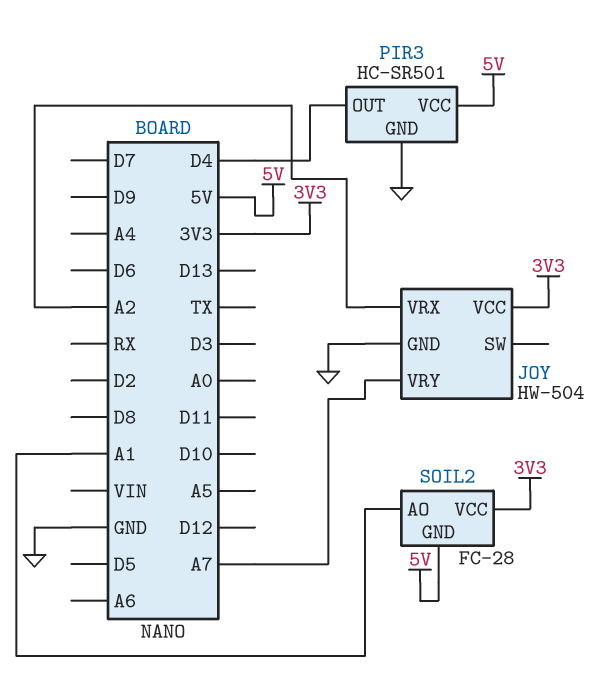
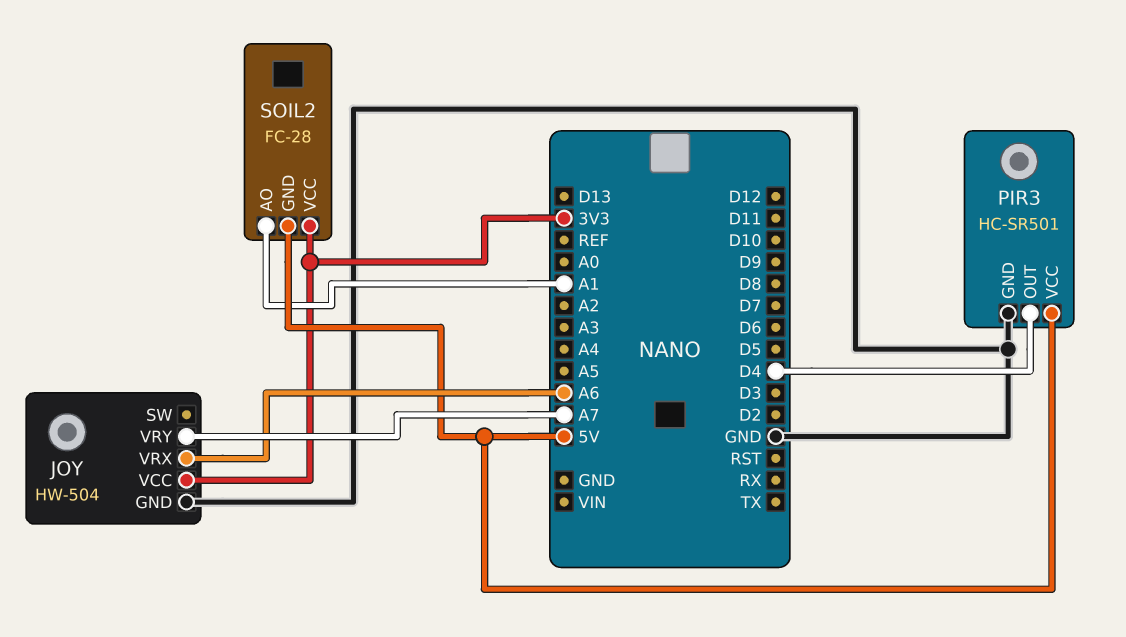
JOY pin VRX: A2 -> A6

